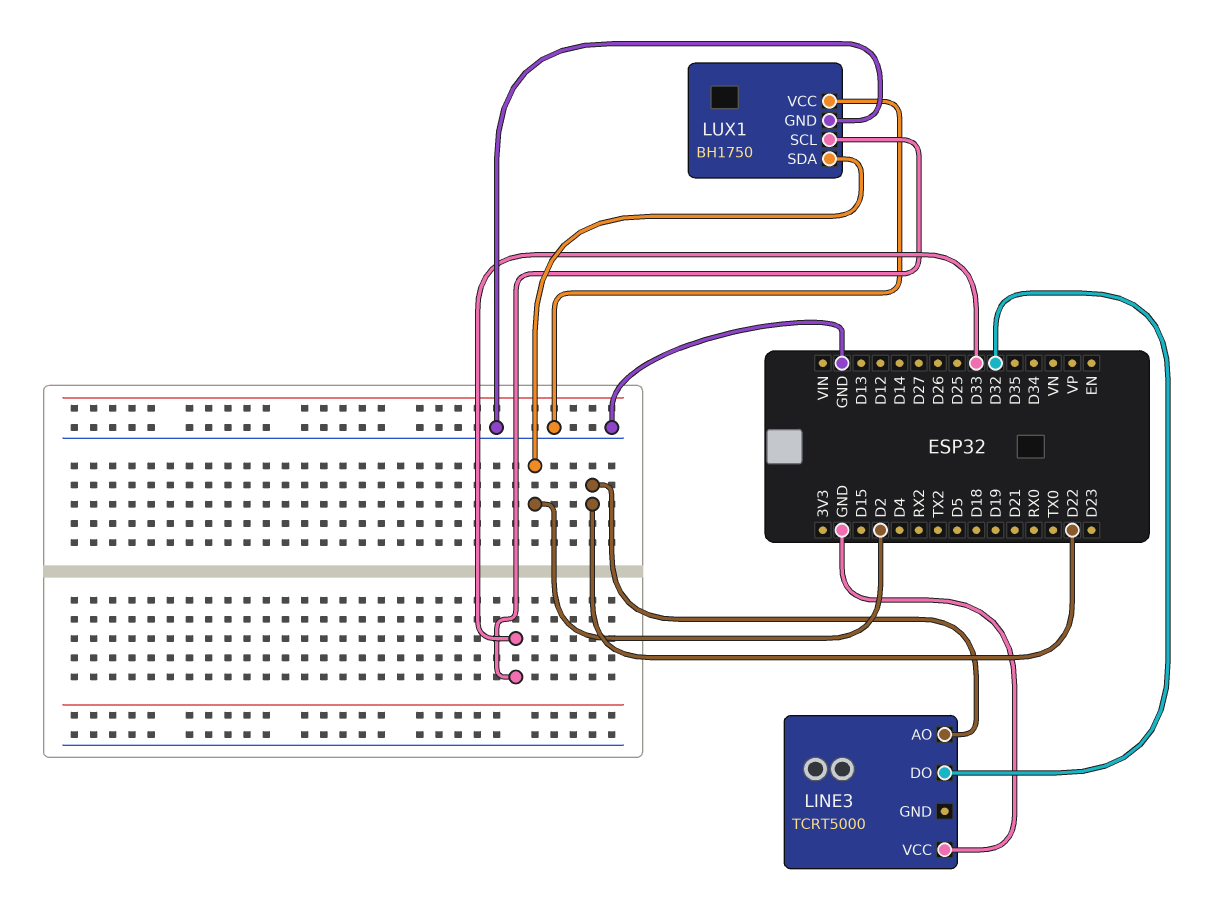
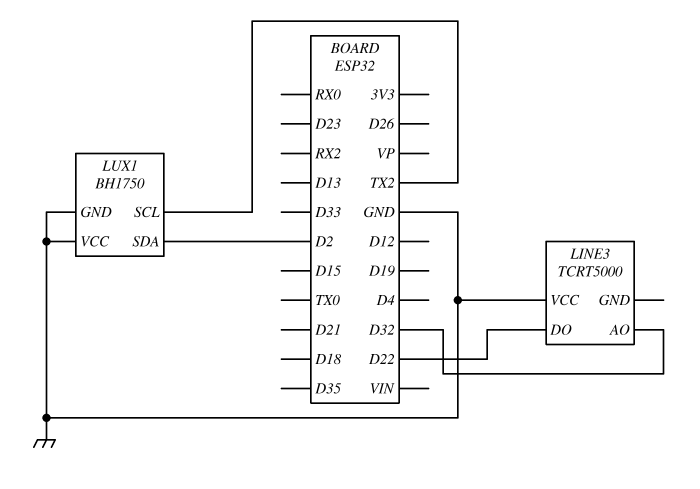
LINE3 pin AO: D22 -> D32
LINE3 pin DO: D32 -> D22
LUX1 pin SCL: D33 -> TX2

